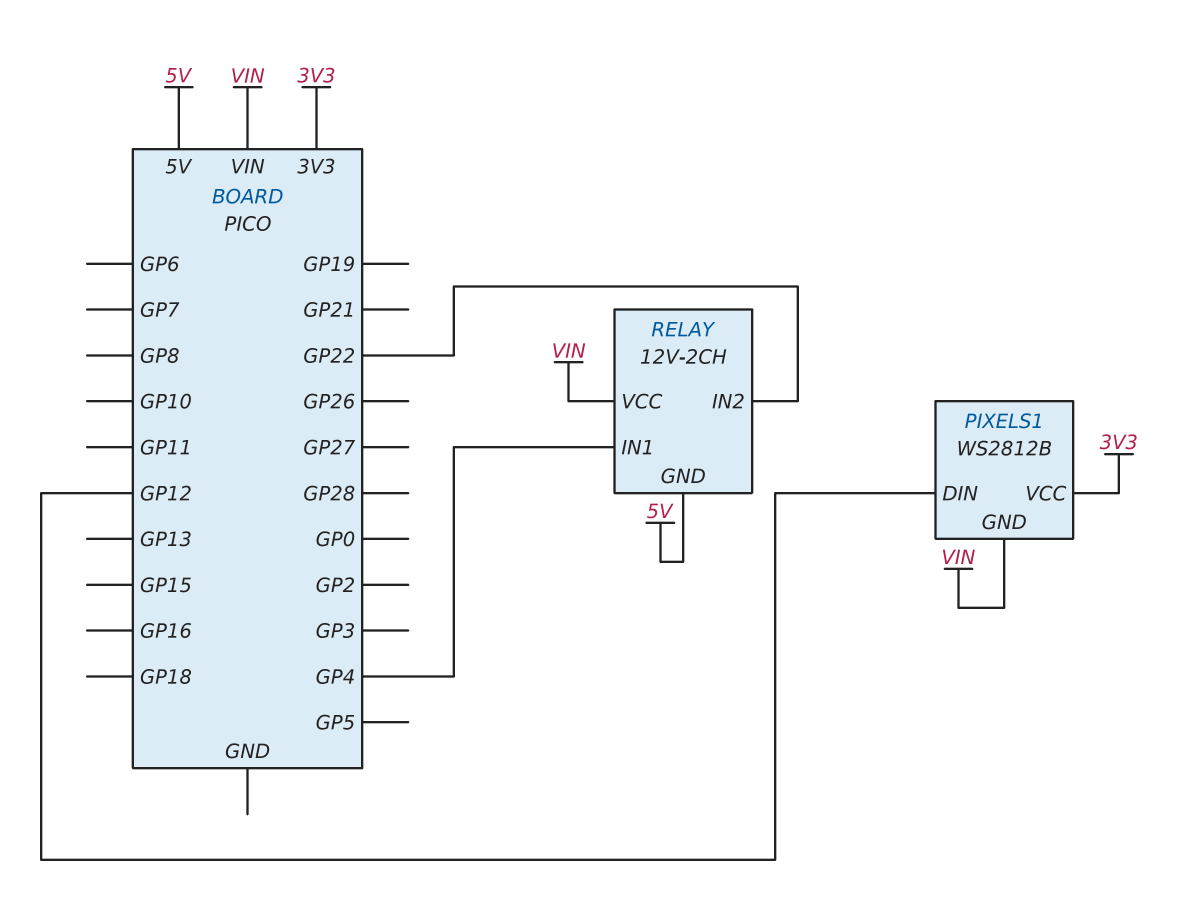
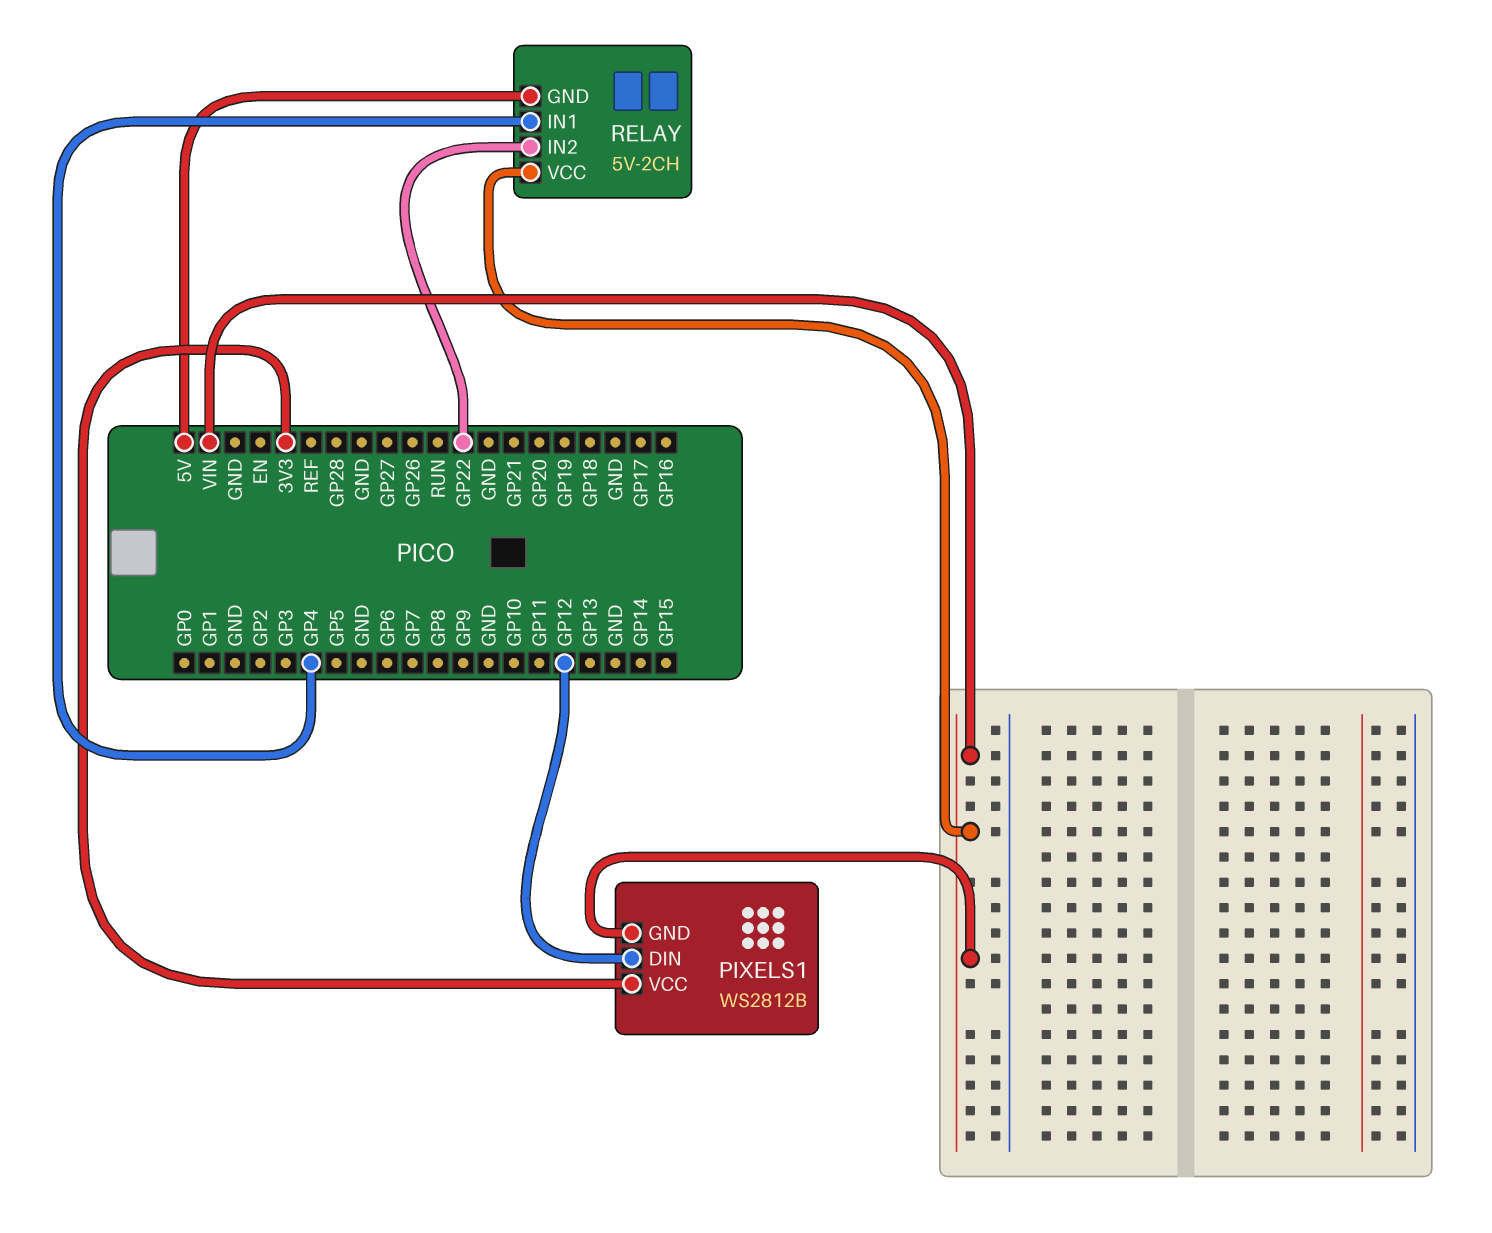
RELAY: 12V-2CH -> 5V-2CH

